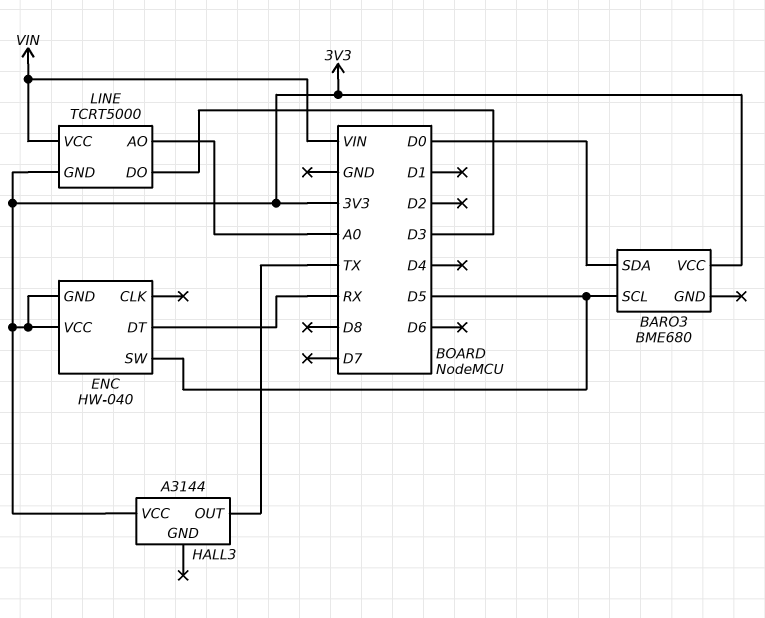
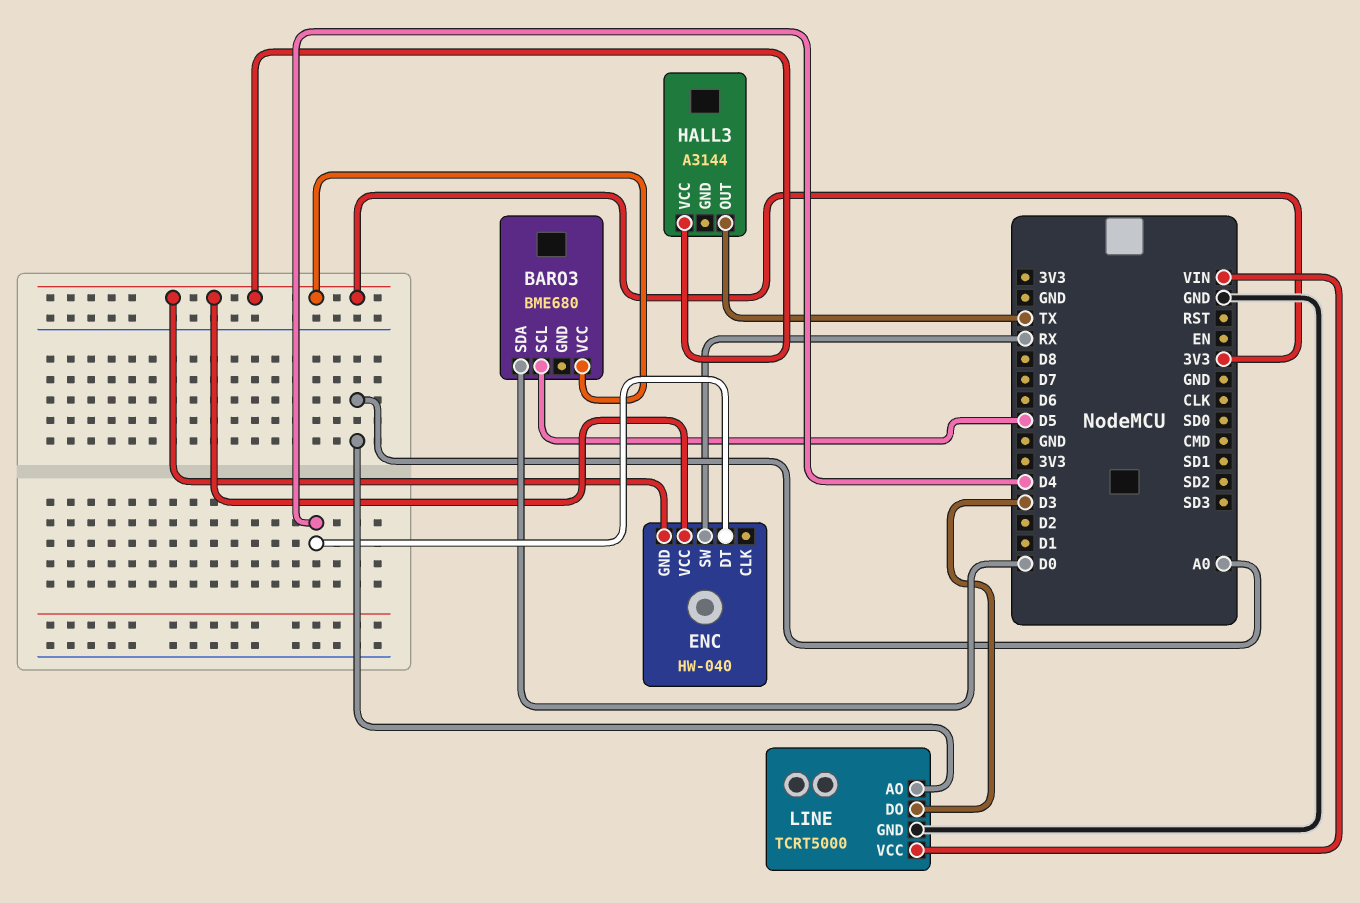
ENC pin DT: RX -> D4
ENC pin SW: D5 -> RX
LINE pin GND: 3V3 -> GND

